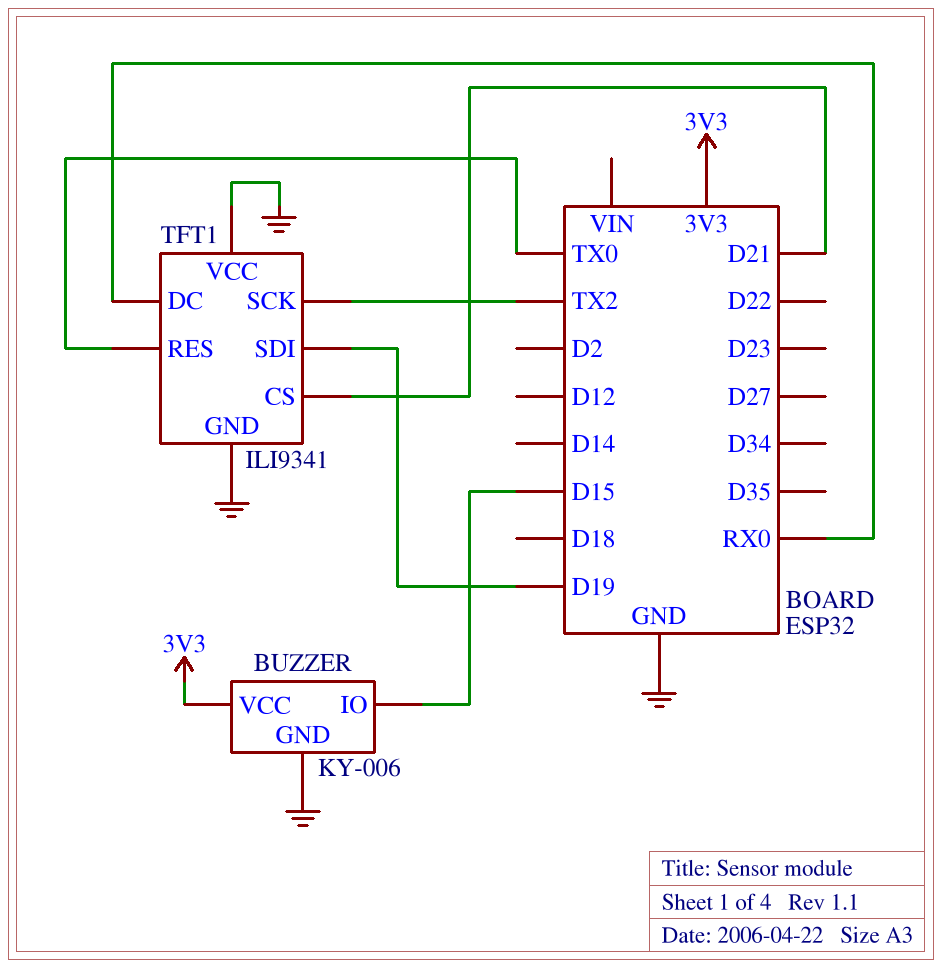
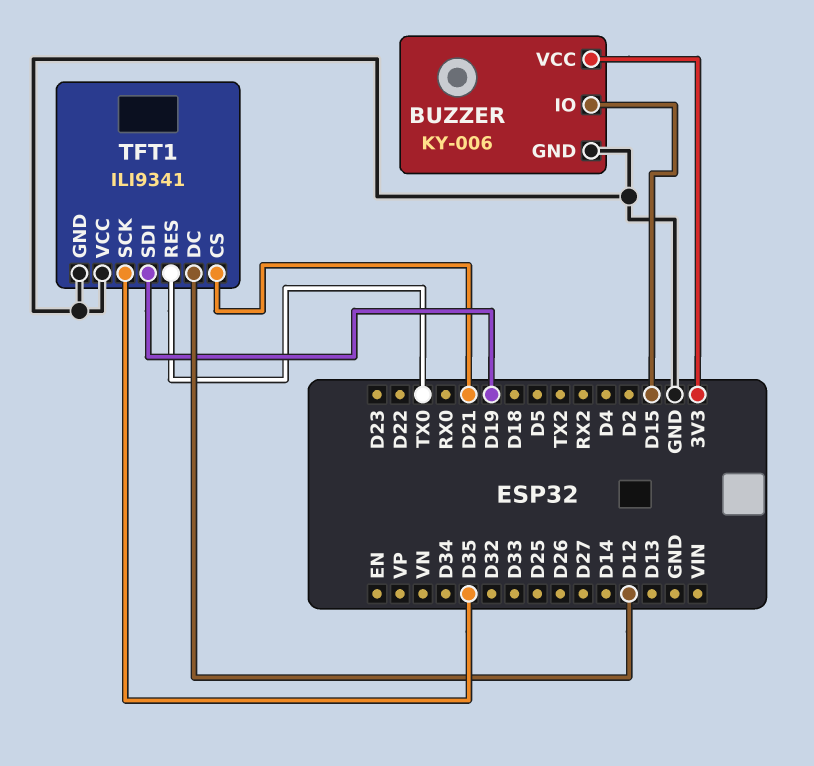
TFT1 pin DC: RX0 -> D12
TFT1 pin SCK: TX2 -> D35

